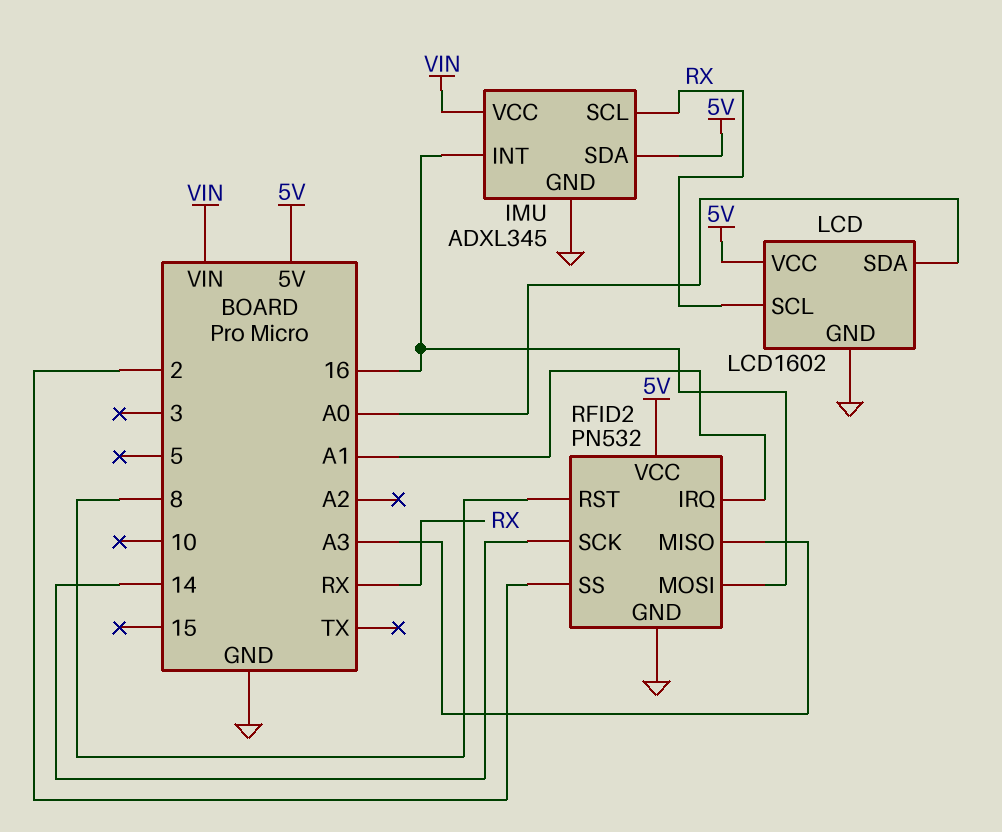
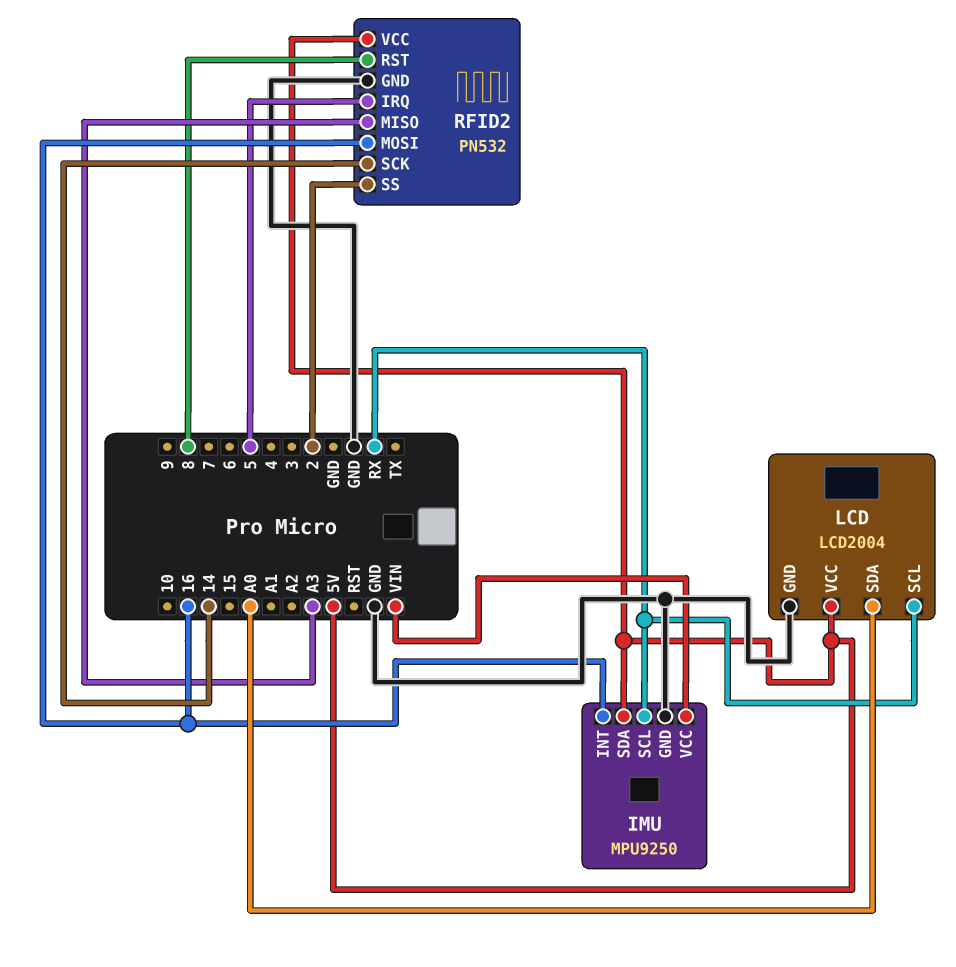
IMU: ADXL345 -> MPU9250
LCD: LCD1602 -> LCD2004
RFID2 pin IRQ: A1 -> 5

